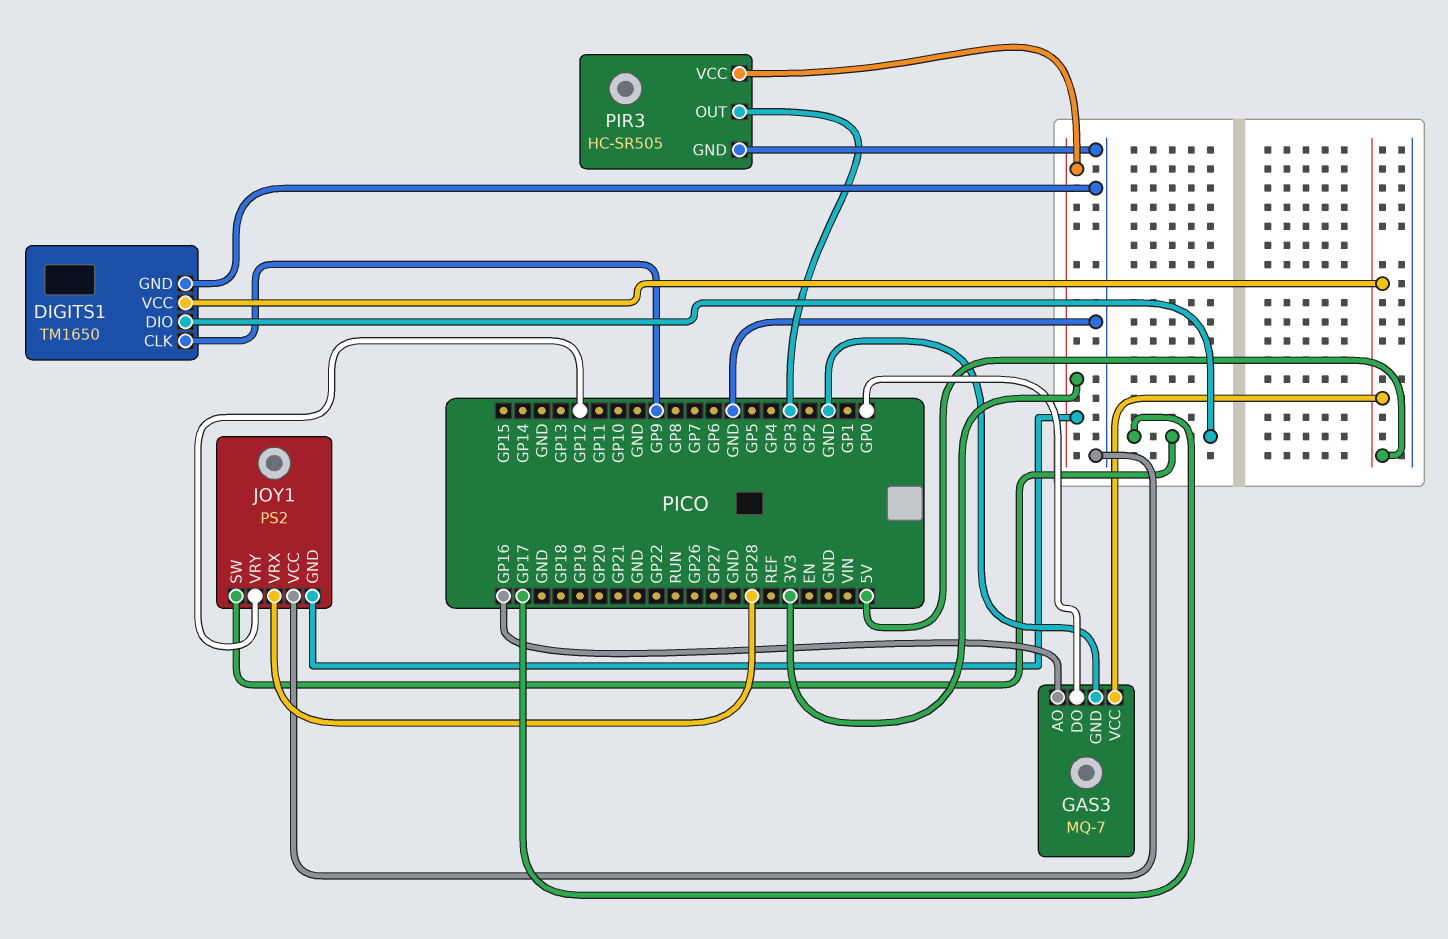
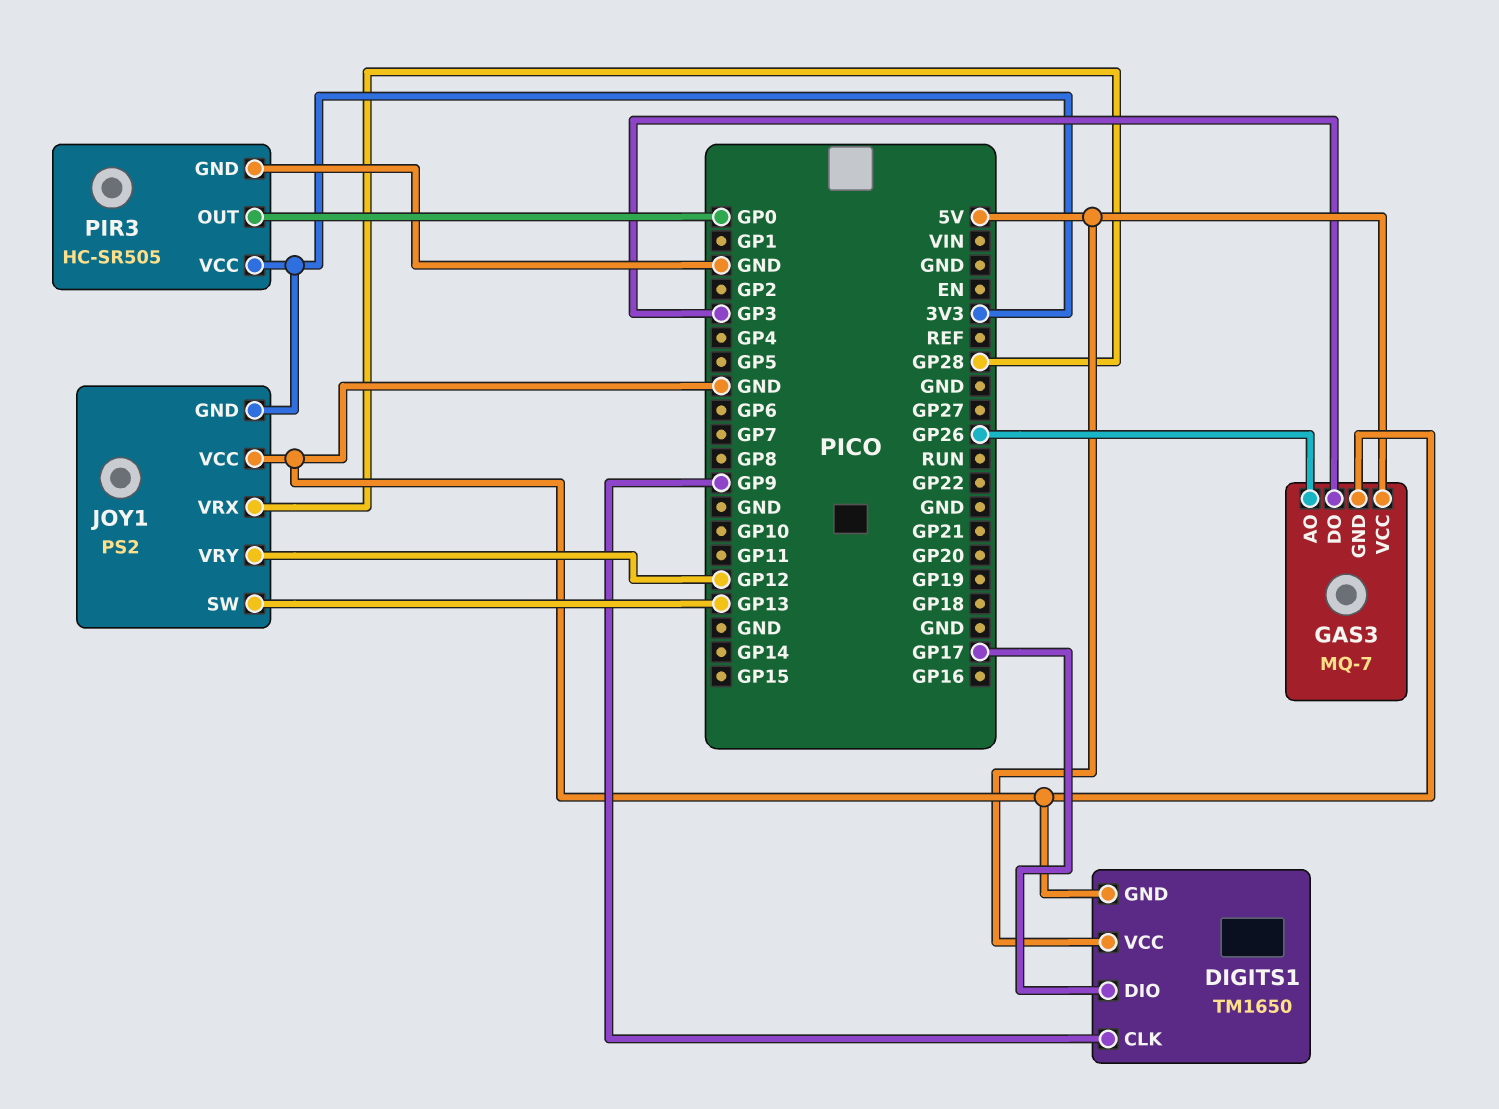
GAS3 pin AO: GP16 -> GP26
GAS3 pin DO: GP0 -> GP3
JOY1 pin SW: GP17 -> GP13
PIR3 pin OUT: GP3 -> GP0

